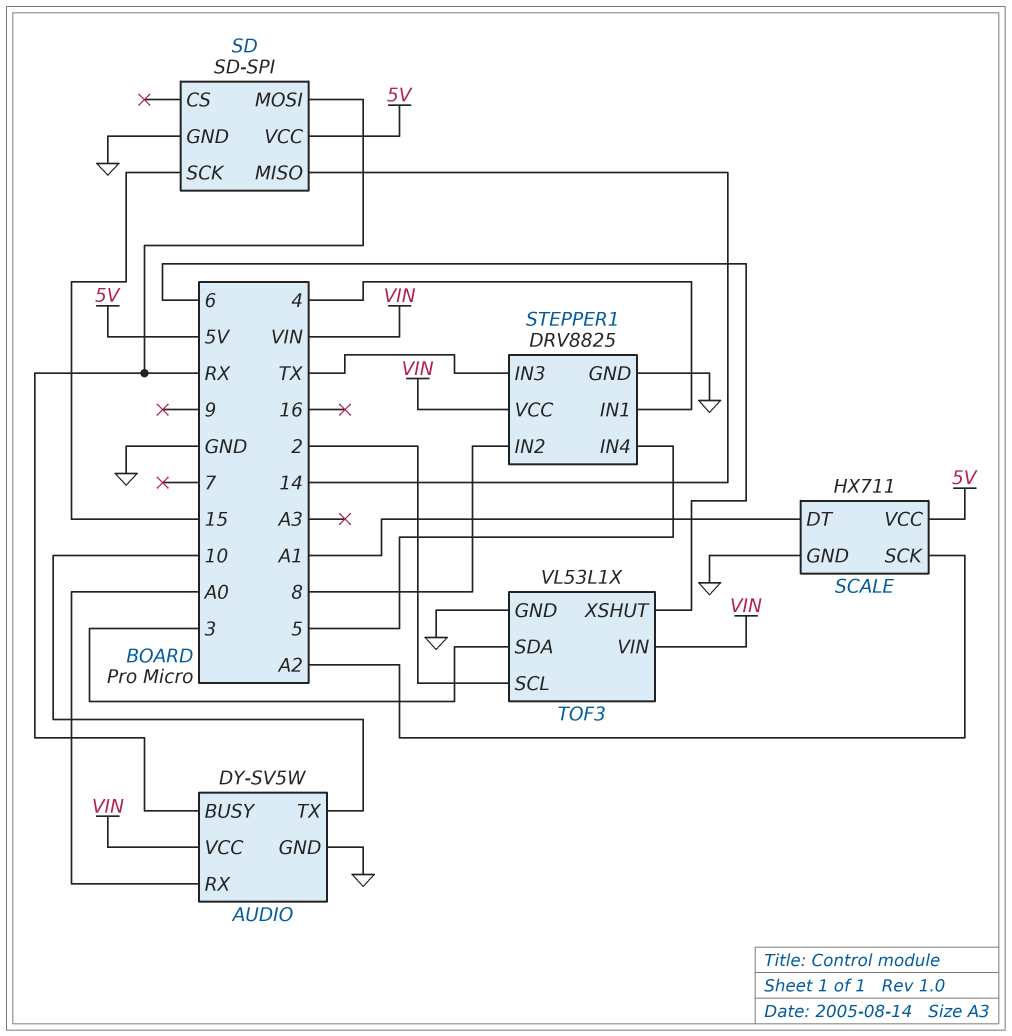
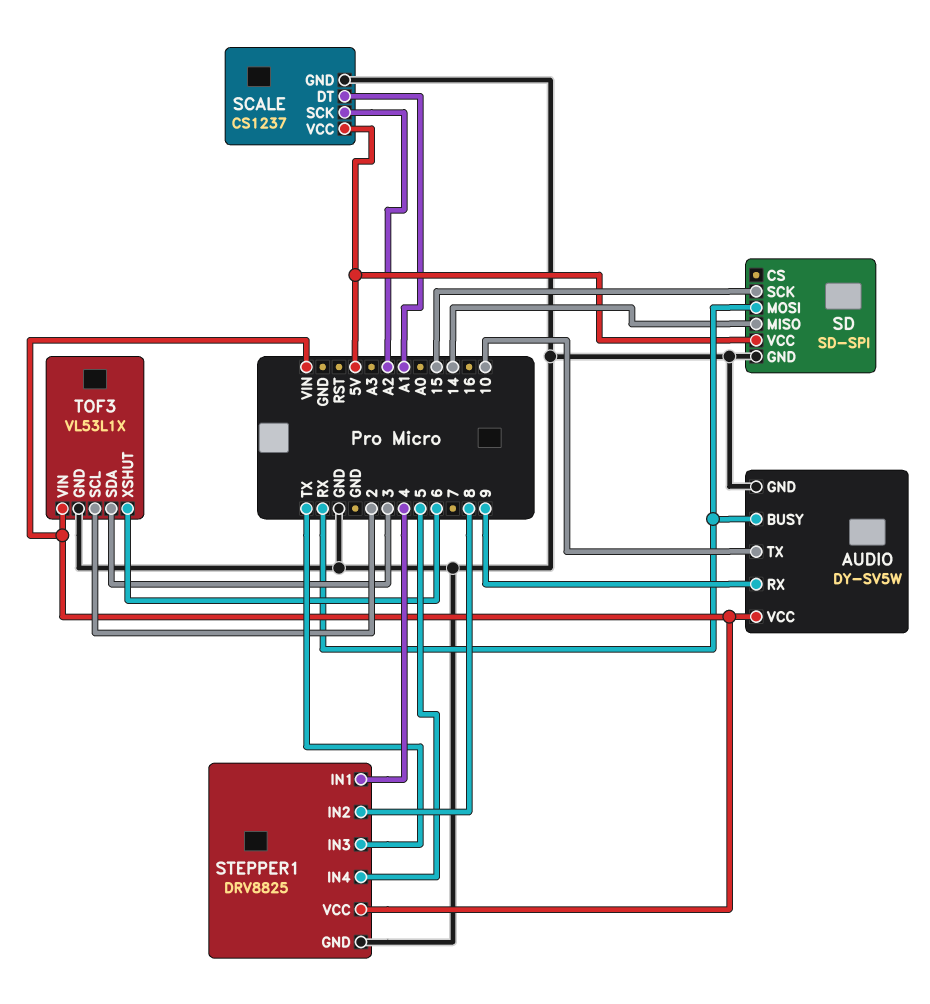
AUDIO pin RX: A0 -> 9
SCALE: HX711 -> CS1237

